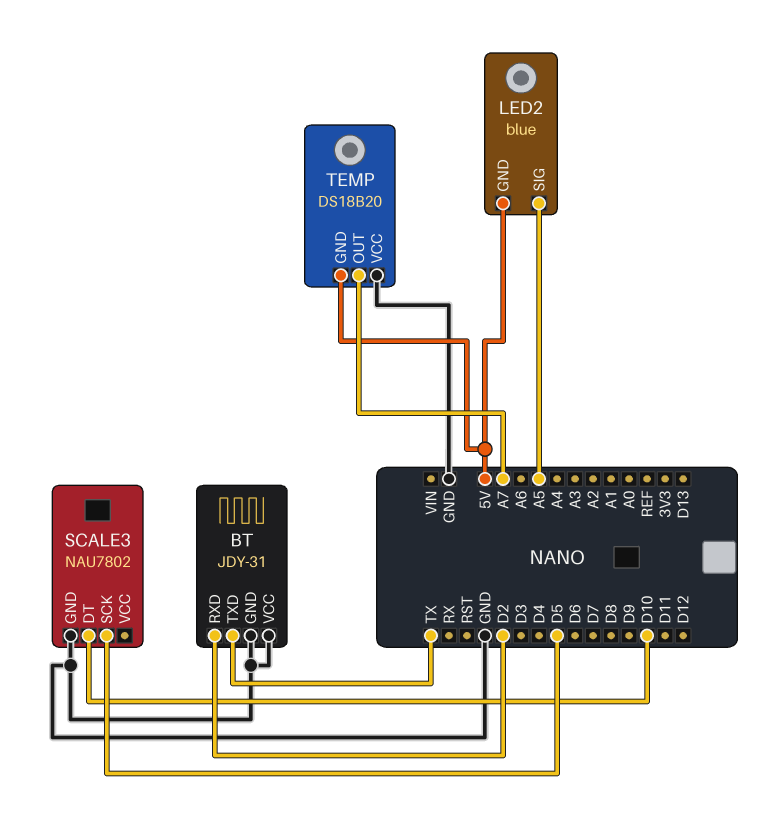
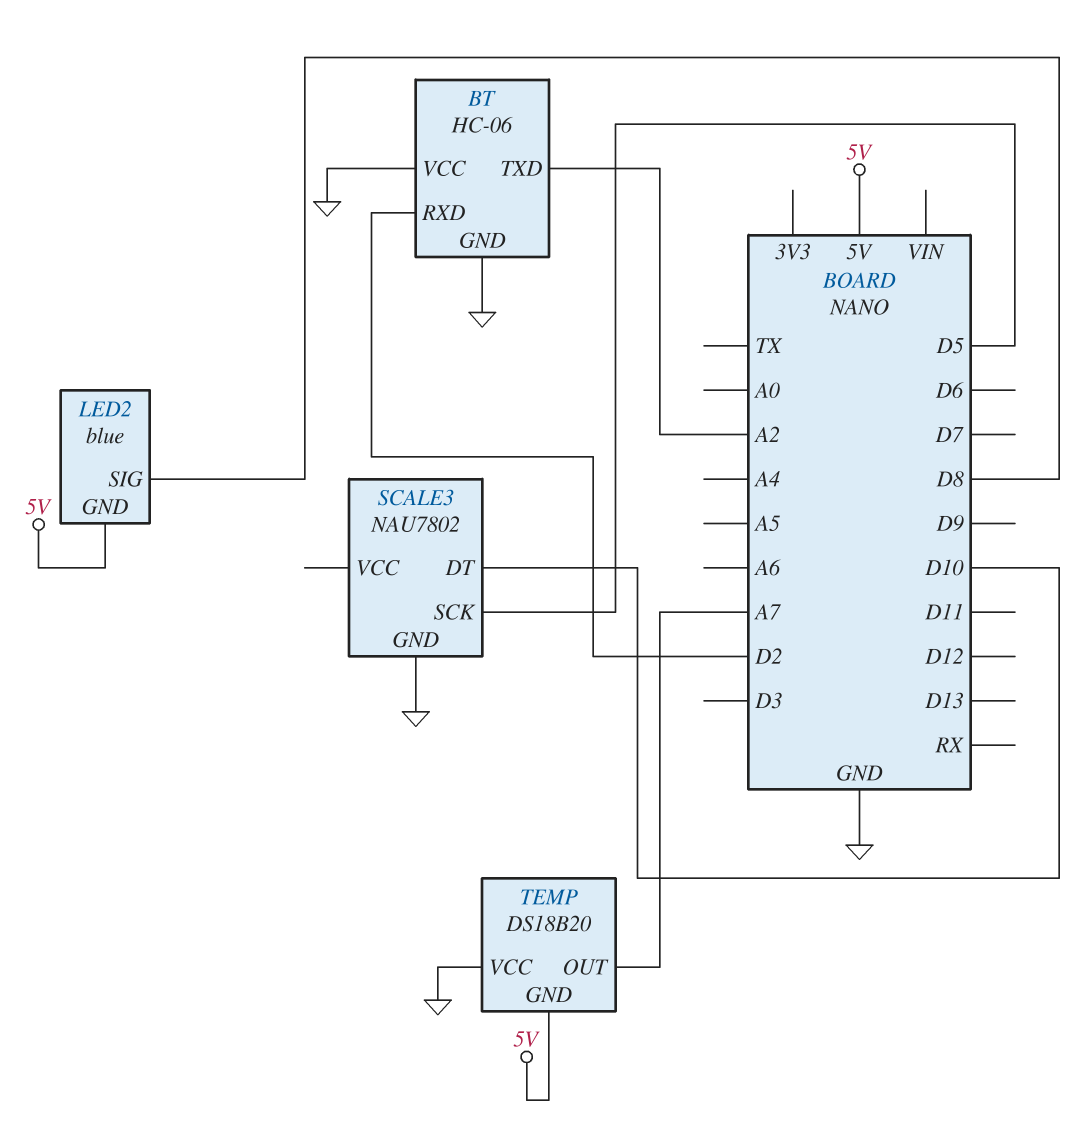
BT: JDY-31 -> HC-06
BT pin TXD: TX -> A2
LED2 pin SIG: A5 -> D8

